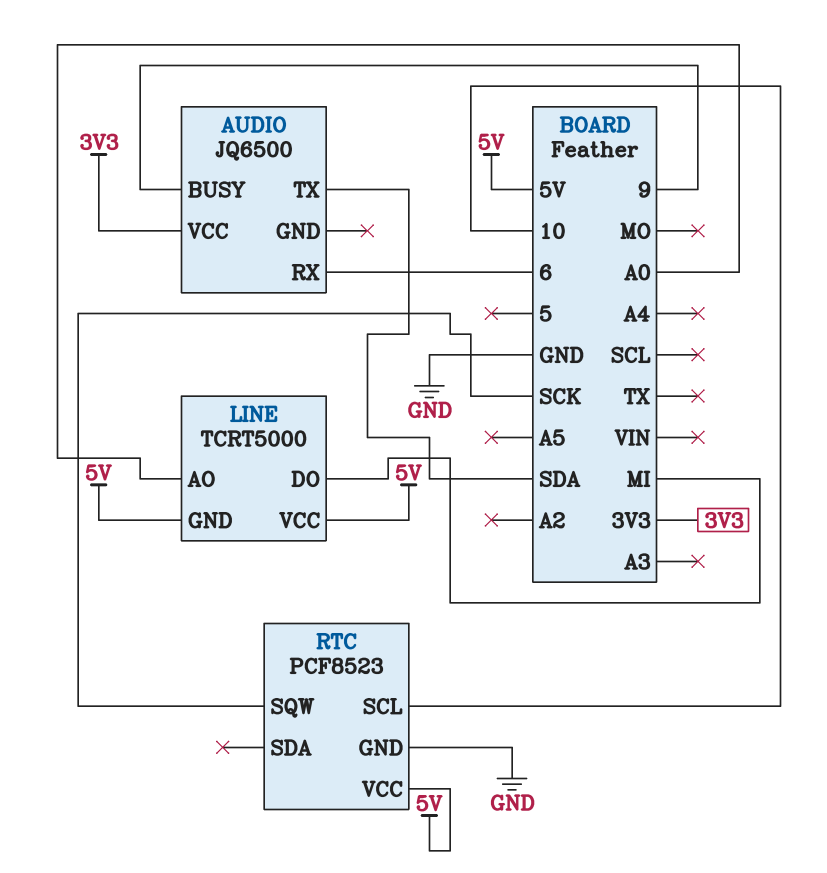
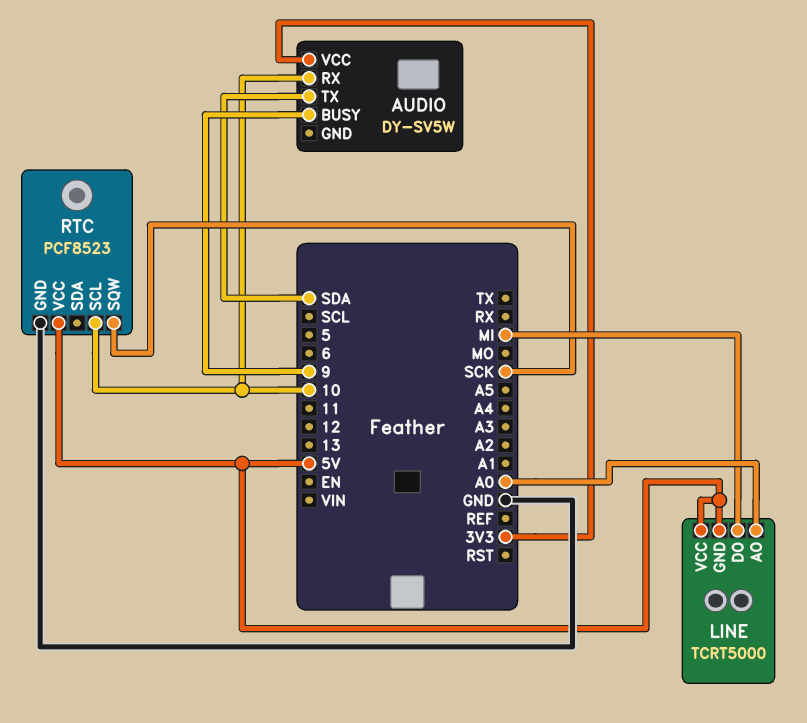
AUDIO: JQ6500 -> DY-SV5W
AUDIO pin RX: 6 -> 10

